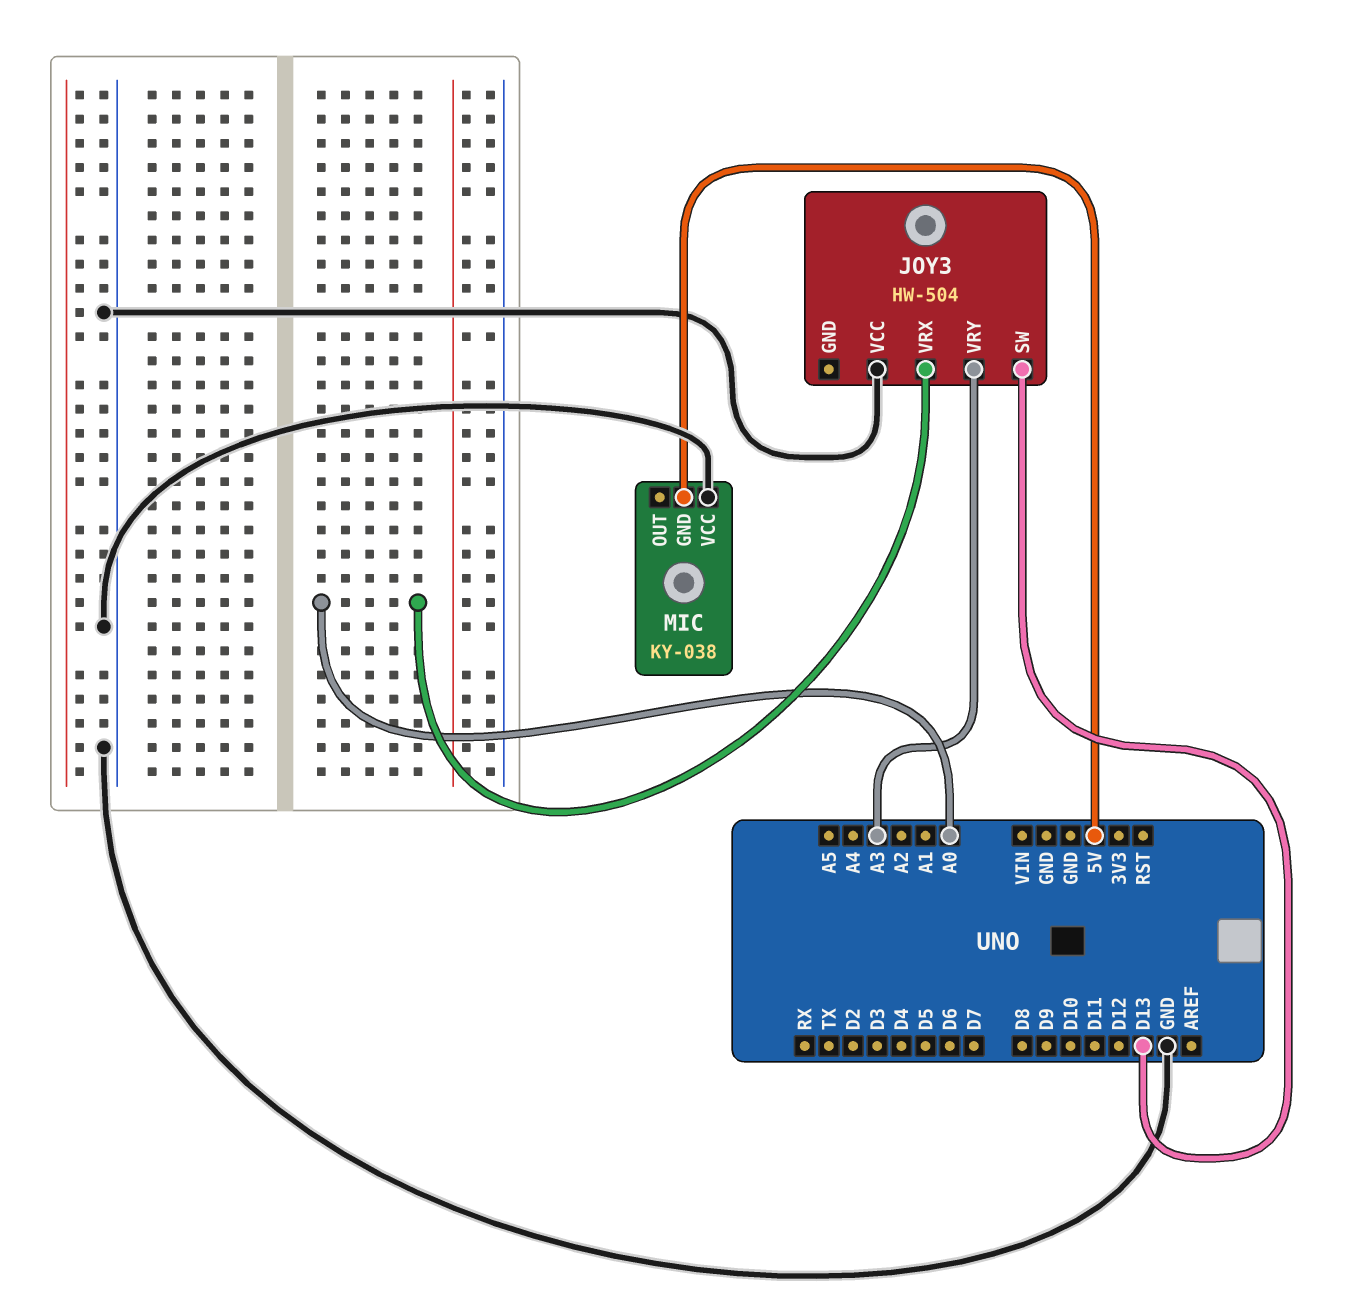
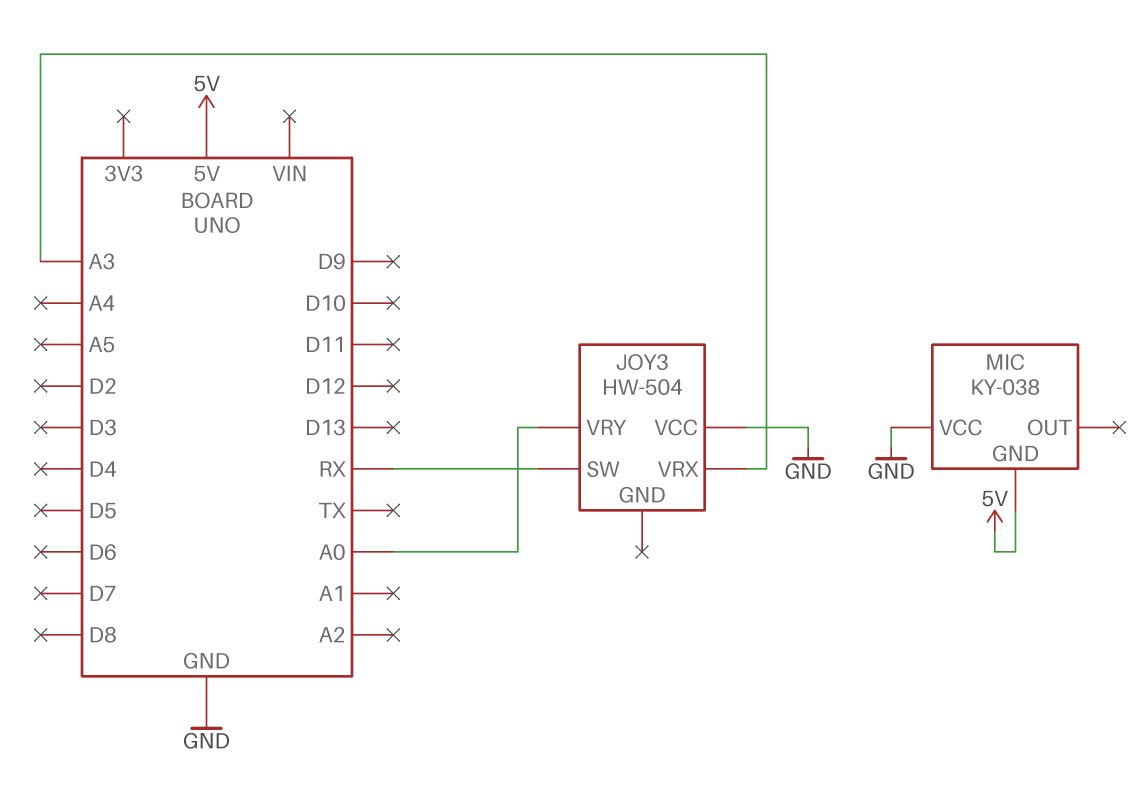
JOY3 pin SW: D13 -> RX
JOY3 pin VRX: A0 -> A3
JOY3 pin VRY: A3 -> A0

